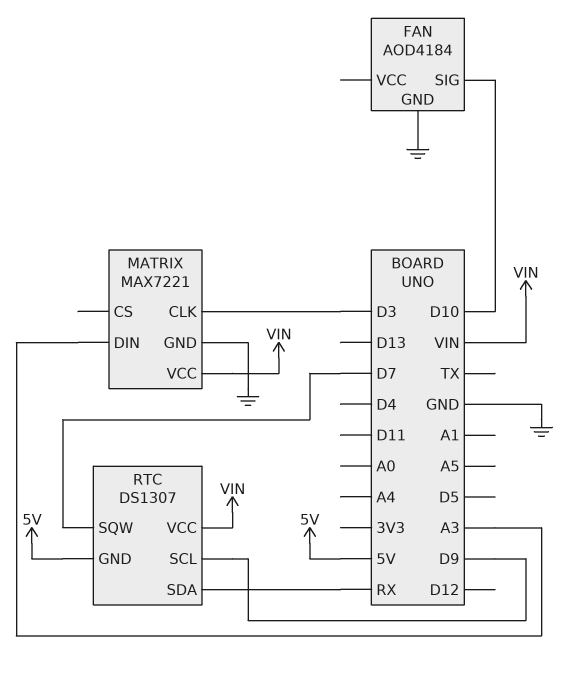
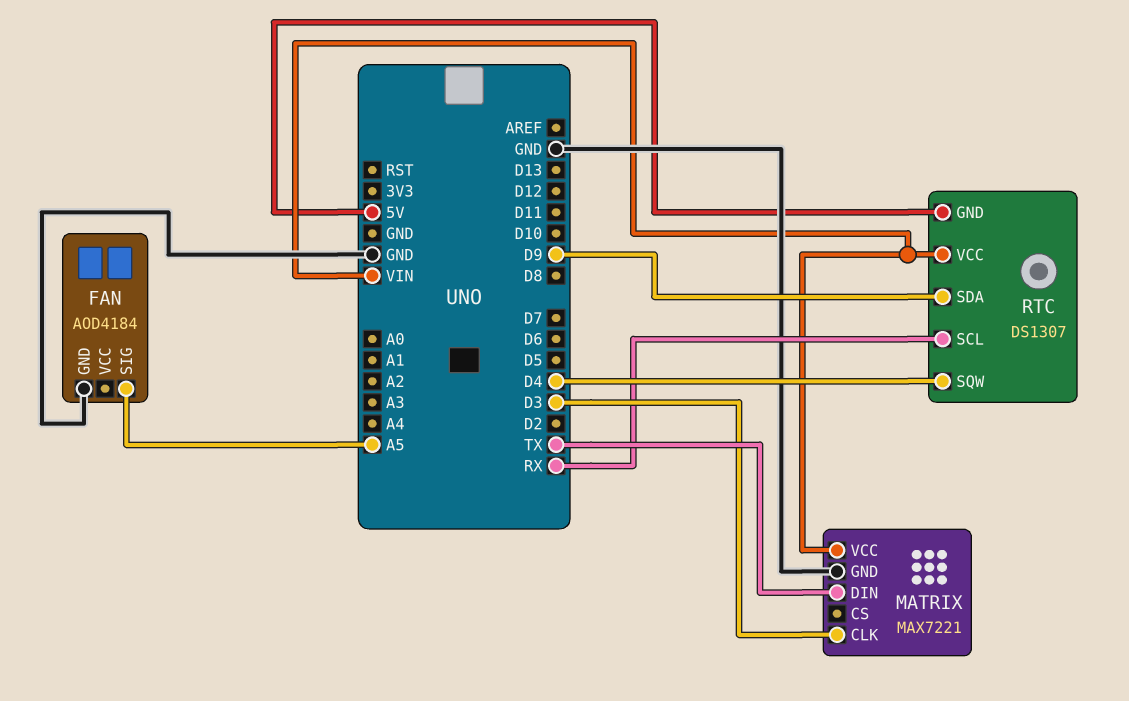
FAN pin SIG: D10 -> A5
MATRIX pin DIN: A3 -> TX
RTC pin SCL: D9 -> RX
RTC pin SDA: RX -> D9
RTC pin SQW: D7 -> D4

